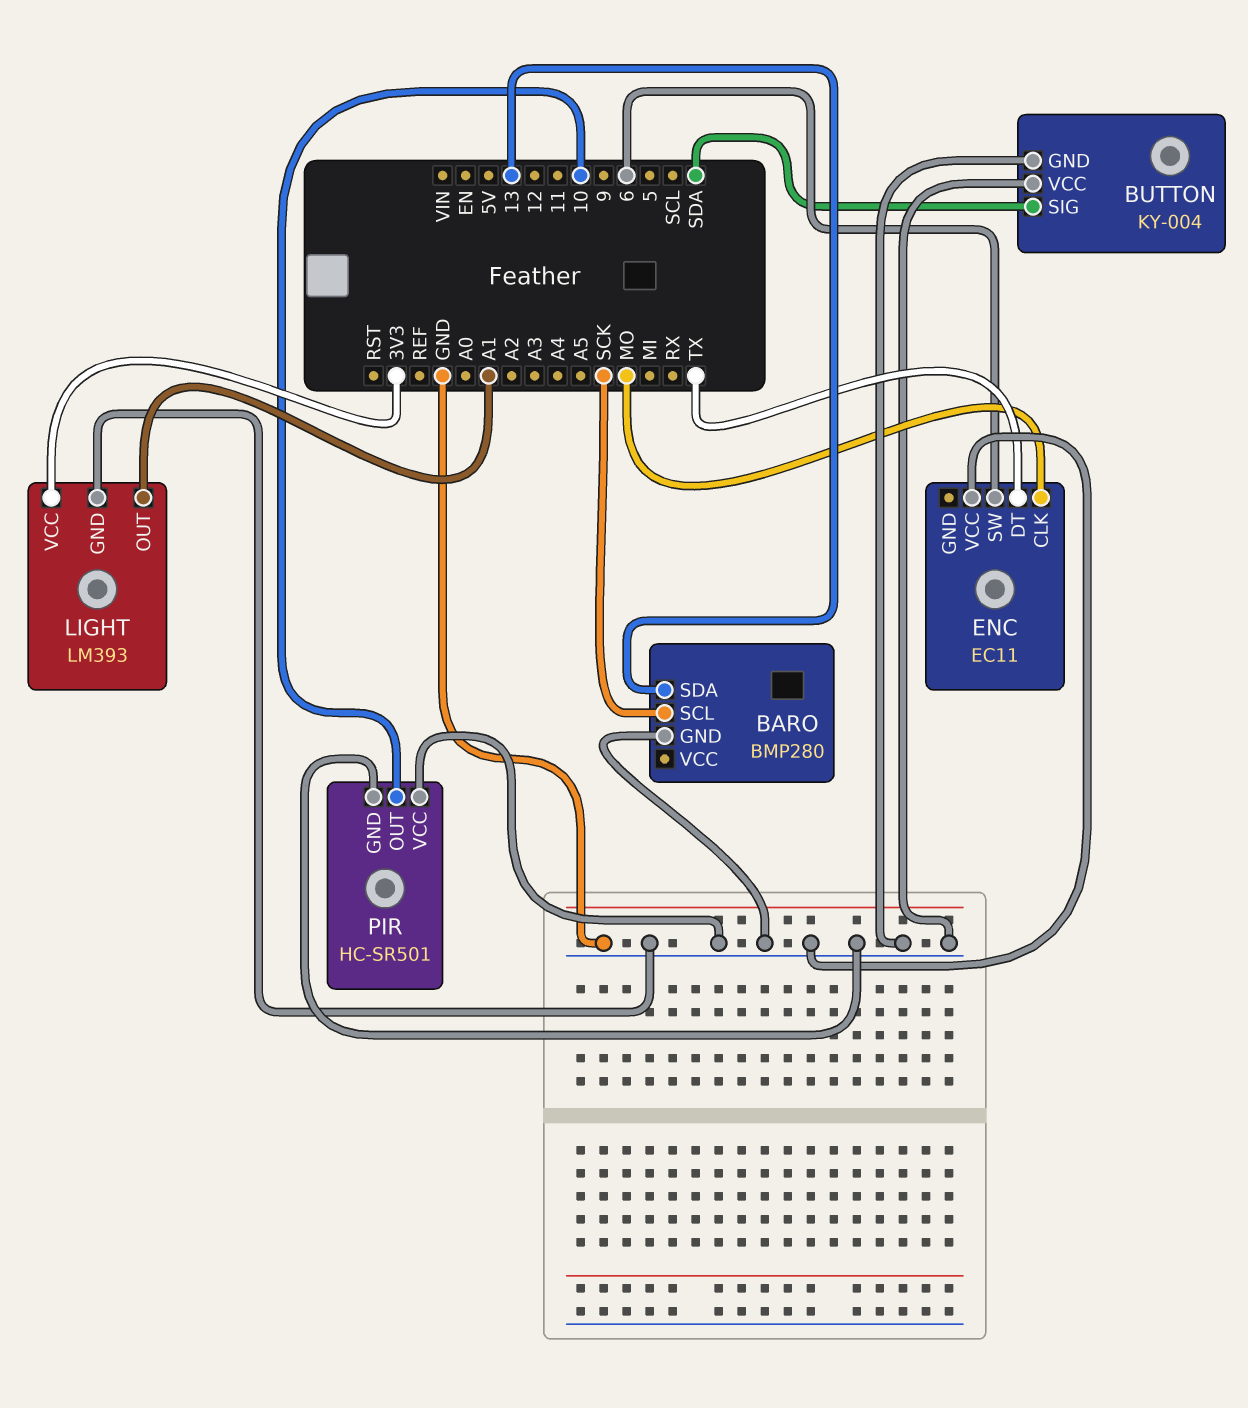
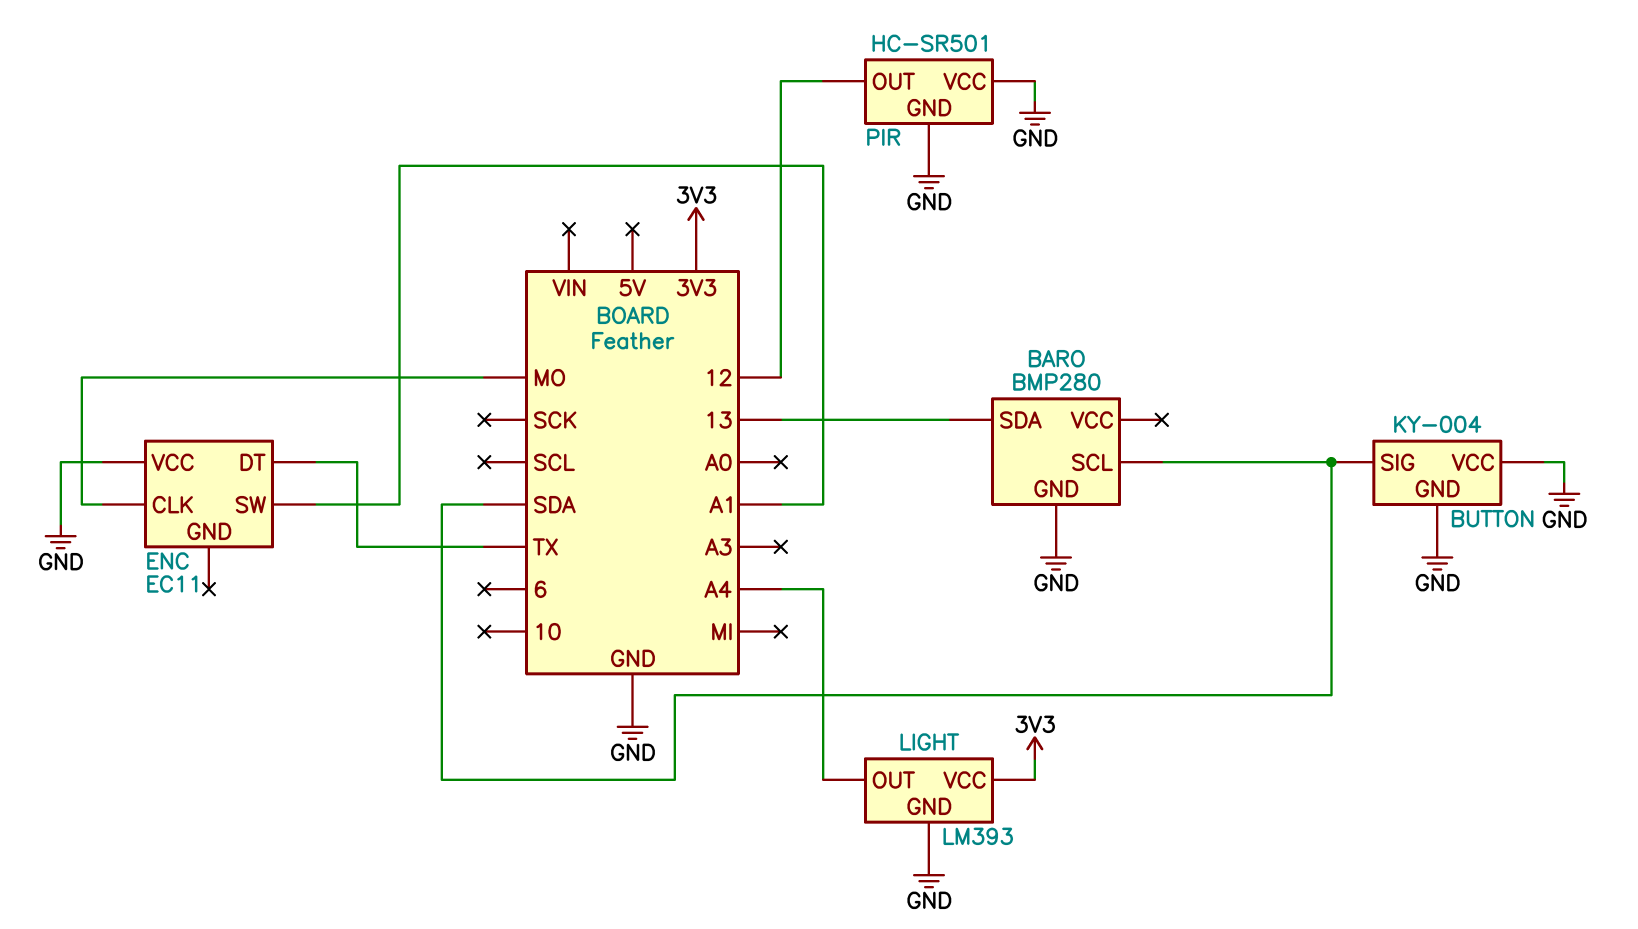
BARO pin SCL: SCK -> SDA
ENC pin SW: 6 -> A1
LIGHT pin OUT: A1 -> A4
PIR pin OUT: 10 -> 12

